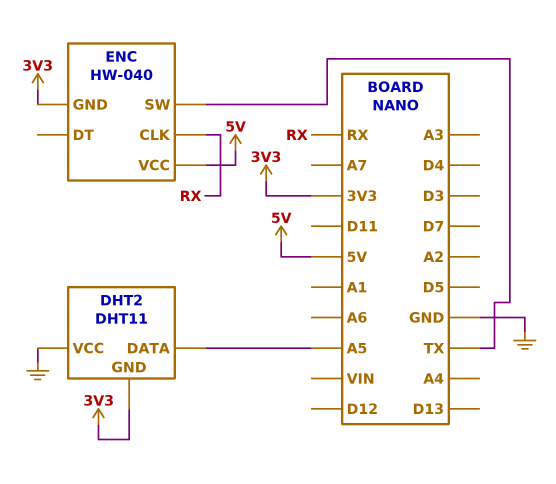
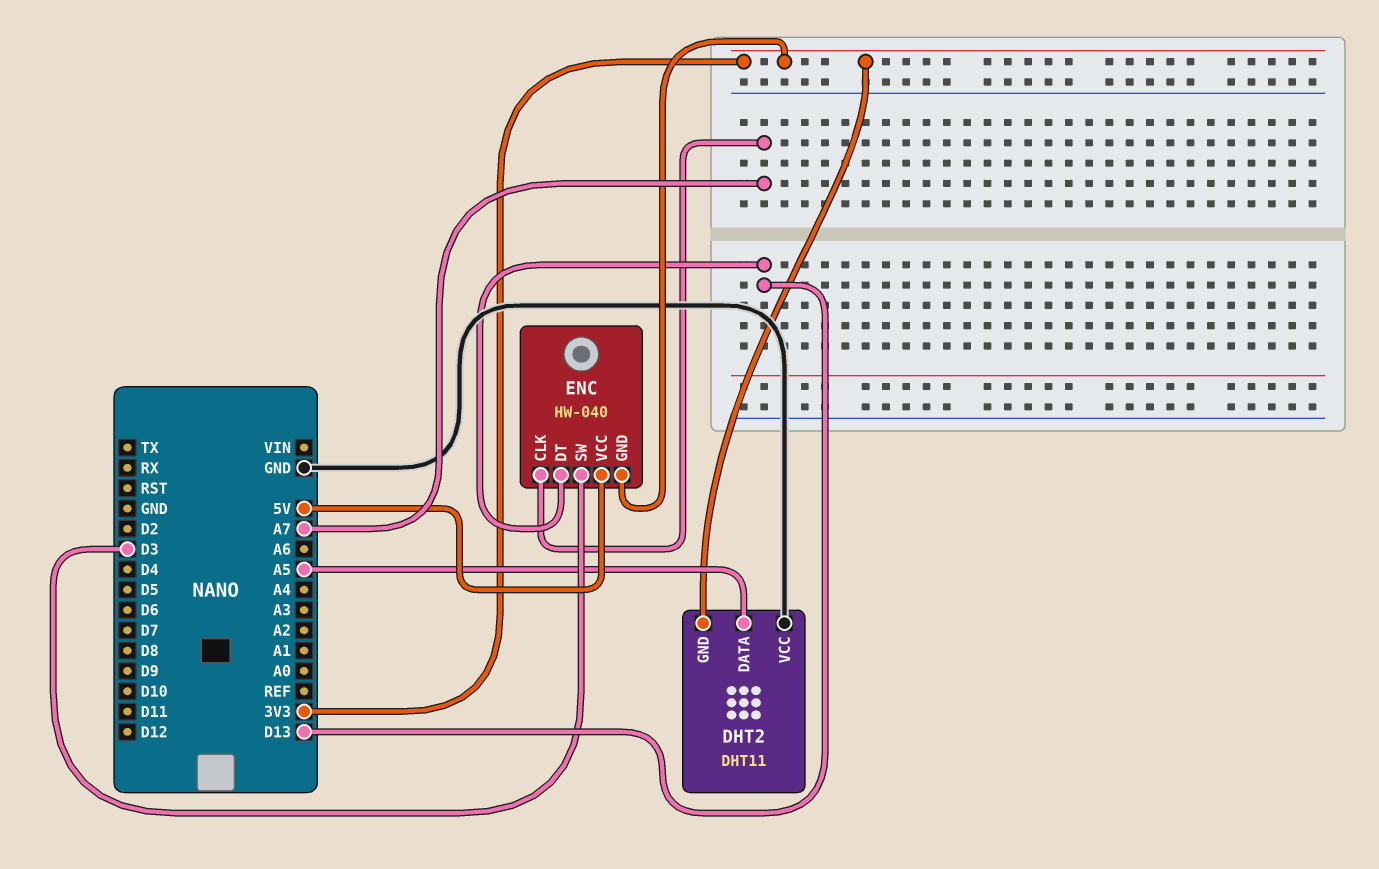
ENC pin CLK: RX -> A7
ENC pin DT: none -> D13
ENC pin SW: TX -> D3

